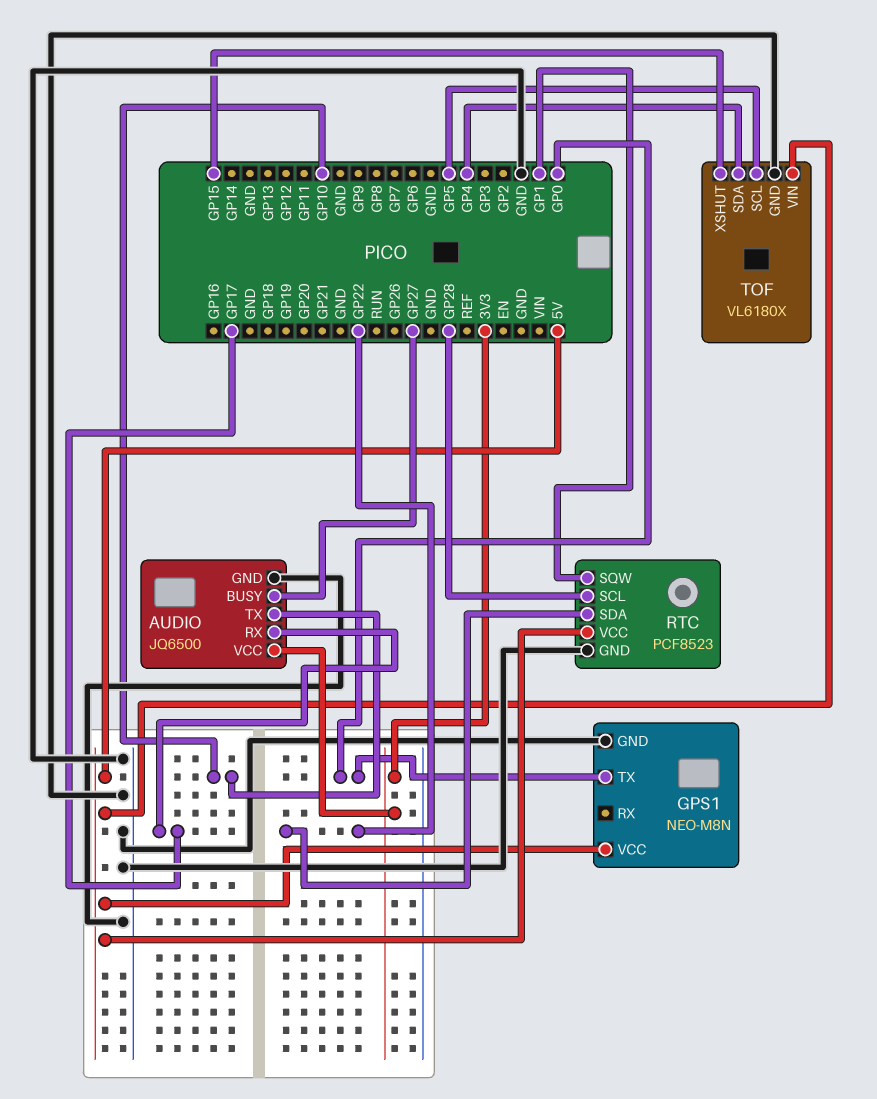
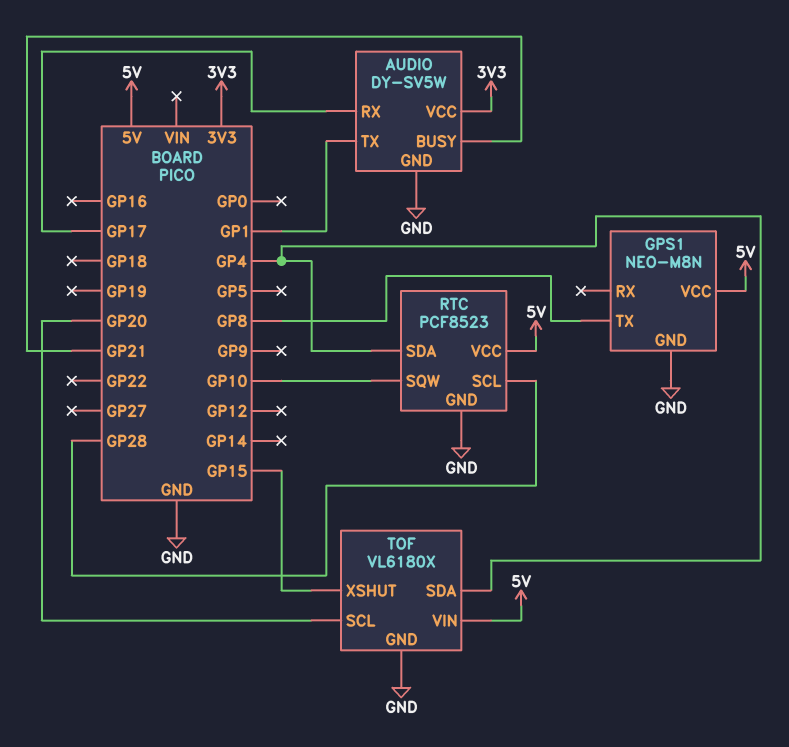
AUDIO: JQ6500 -> DY-SV5W
AUDIO pin BUSY: GP27 -> GP21
AUDIO pin TX: GP10 -> GP1
GPS1 pin TX: GP0 -> GP8
RTC pin SDA: GP22 -> GP4
RTC pin SQW: GP1 -> GP10
TOF pin SCL: GP5 -> GP20

